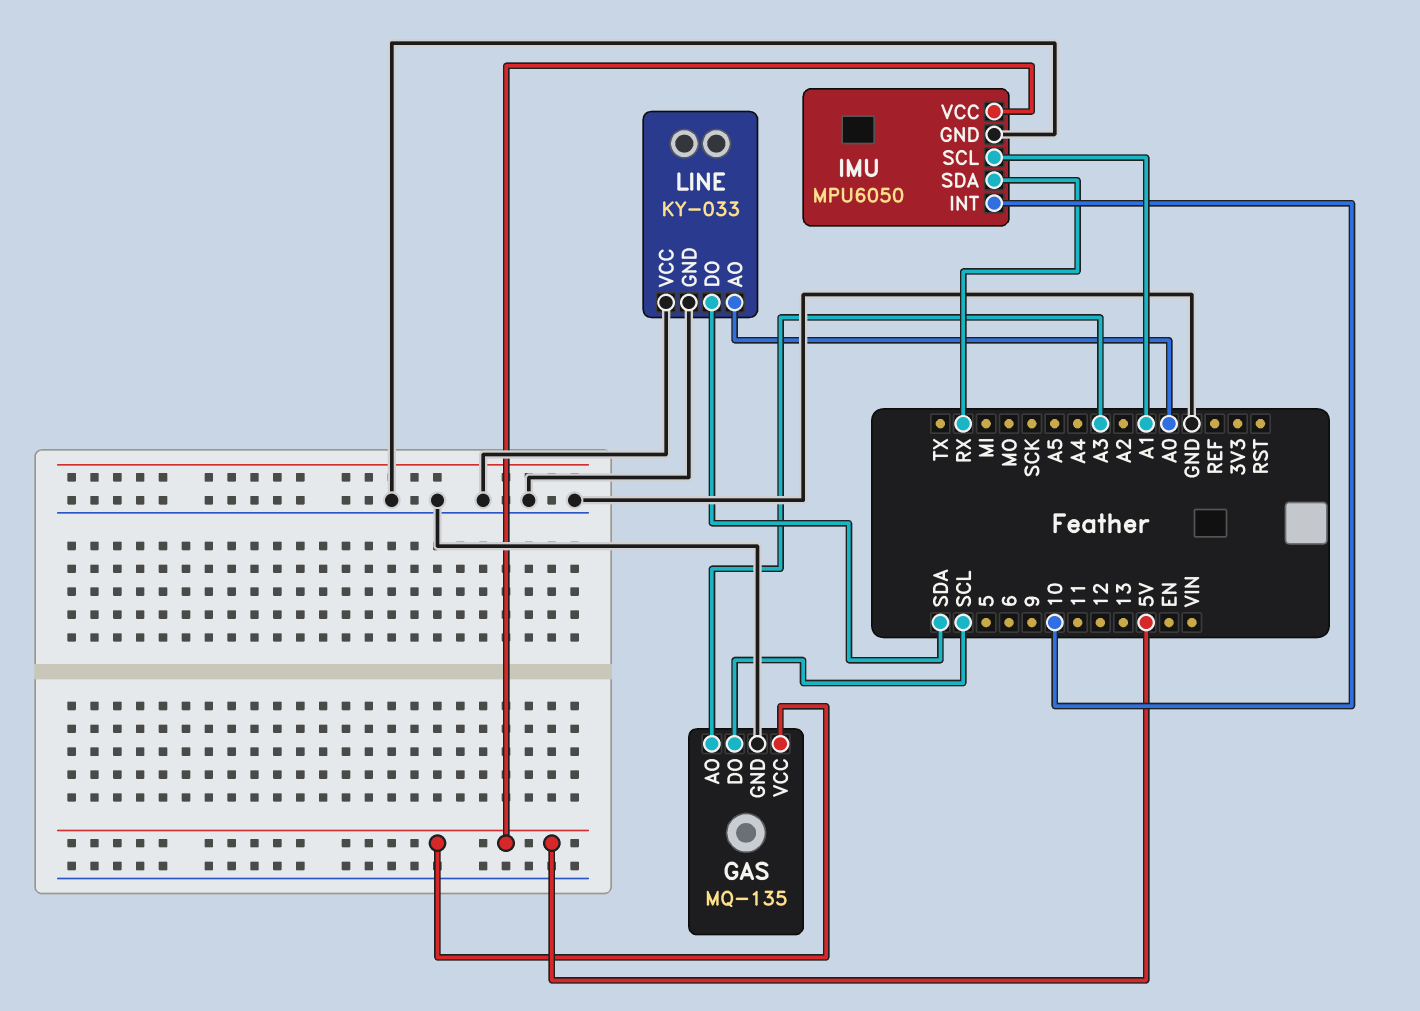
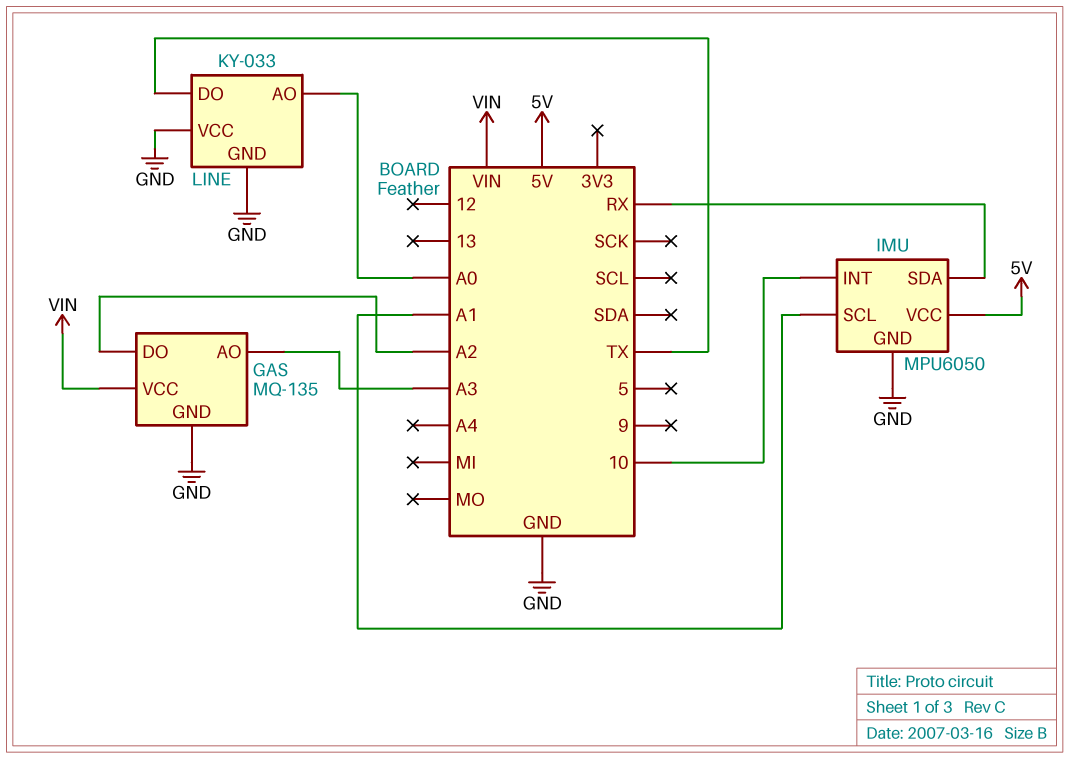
GAS pin DO: SCL -> A2
GAS pin VCC: 5V -> VIN
LINE pin DO: SDA -> TX

